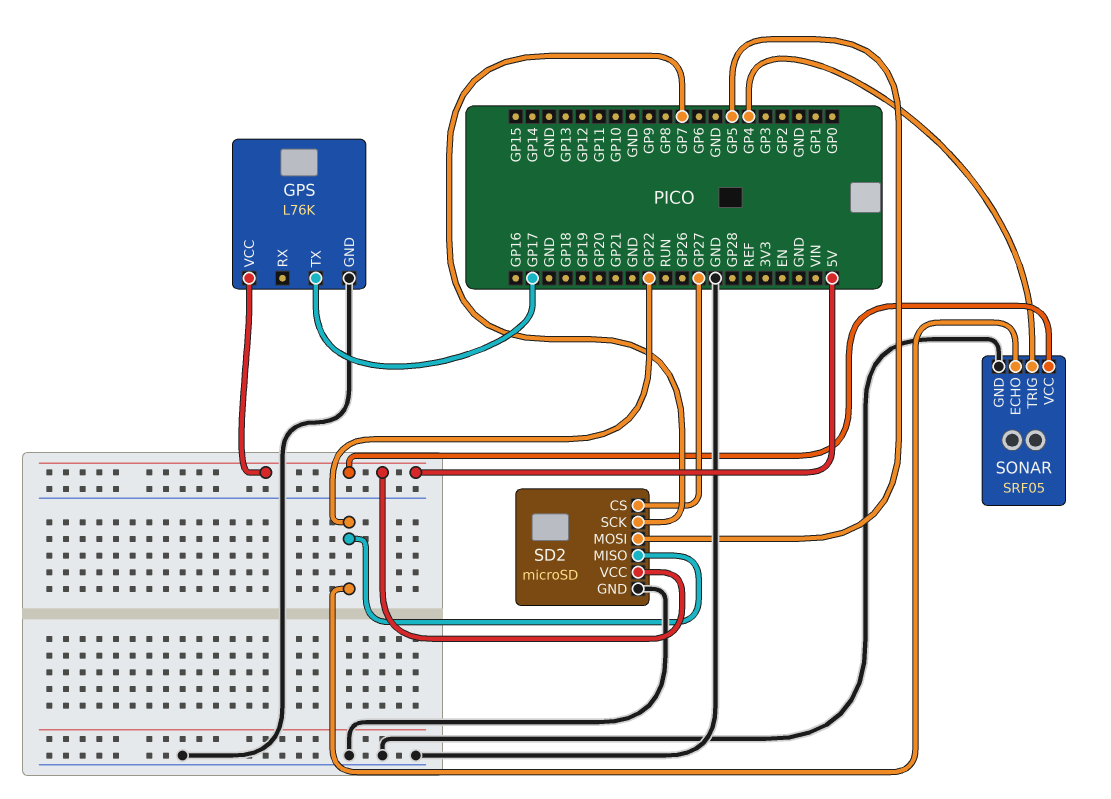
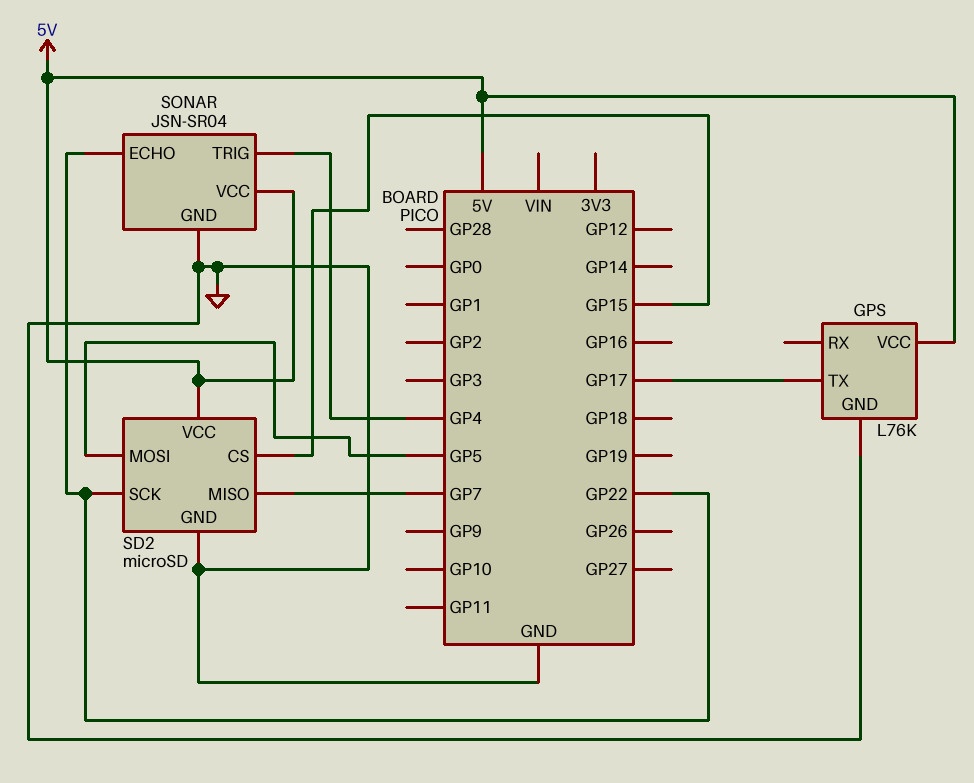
SD2 pin CS: GP27 -> GP15
SD2 pin MISO: GP22 -> GP7
SD2 pin SCK: GP7 -> GP22
SONAR: SRF05 -> JSN-SR04

